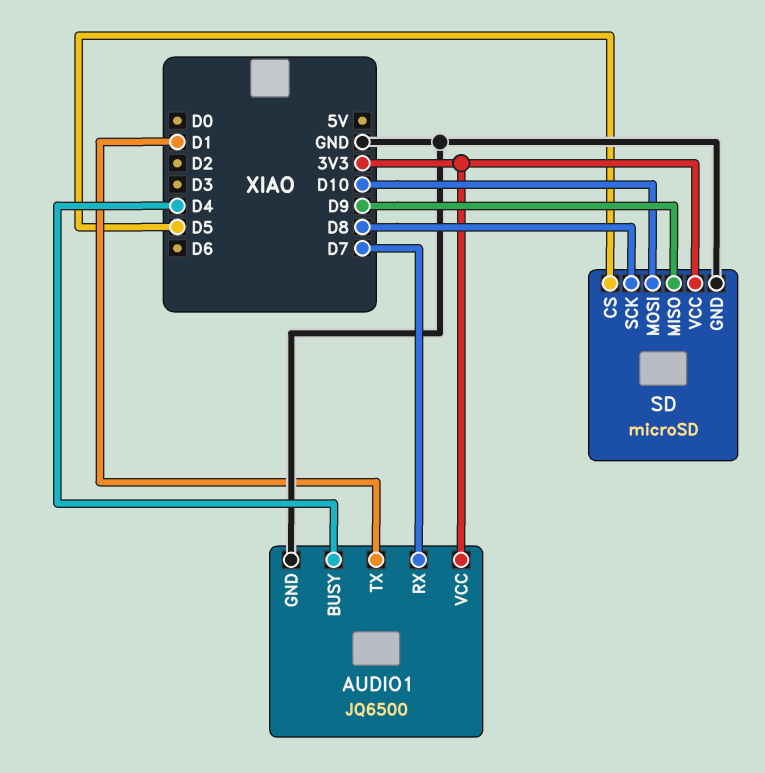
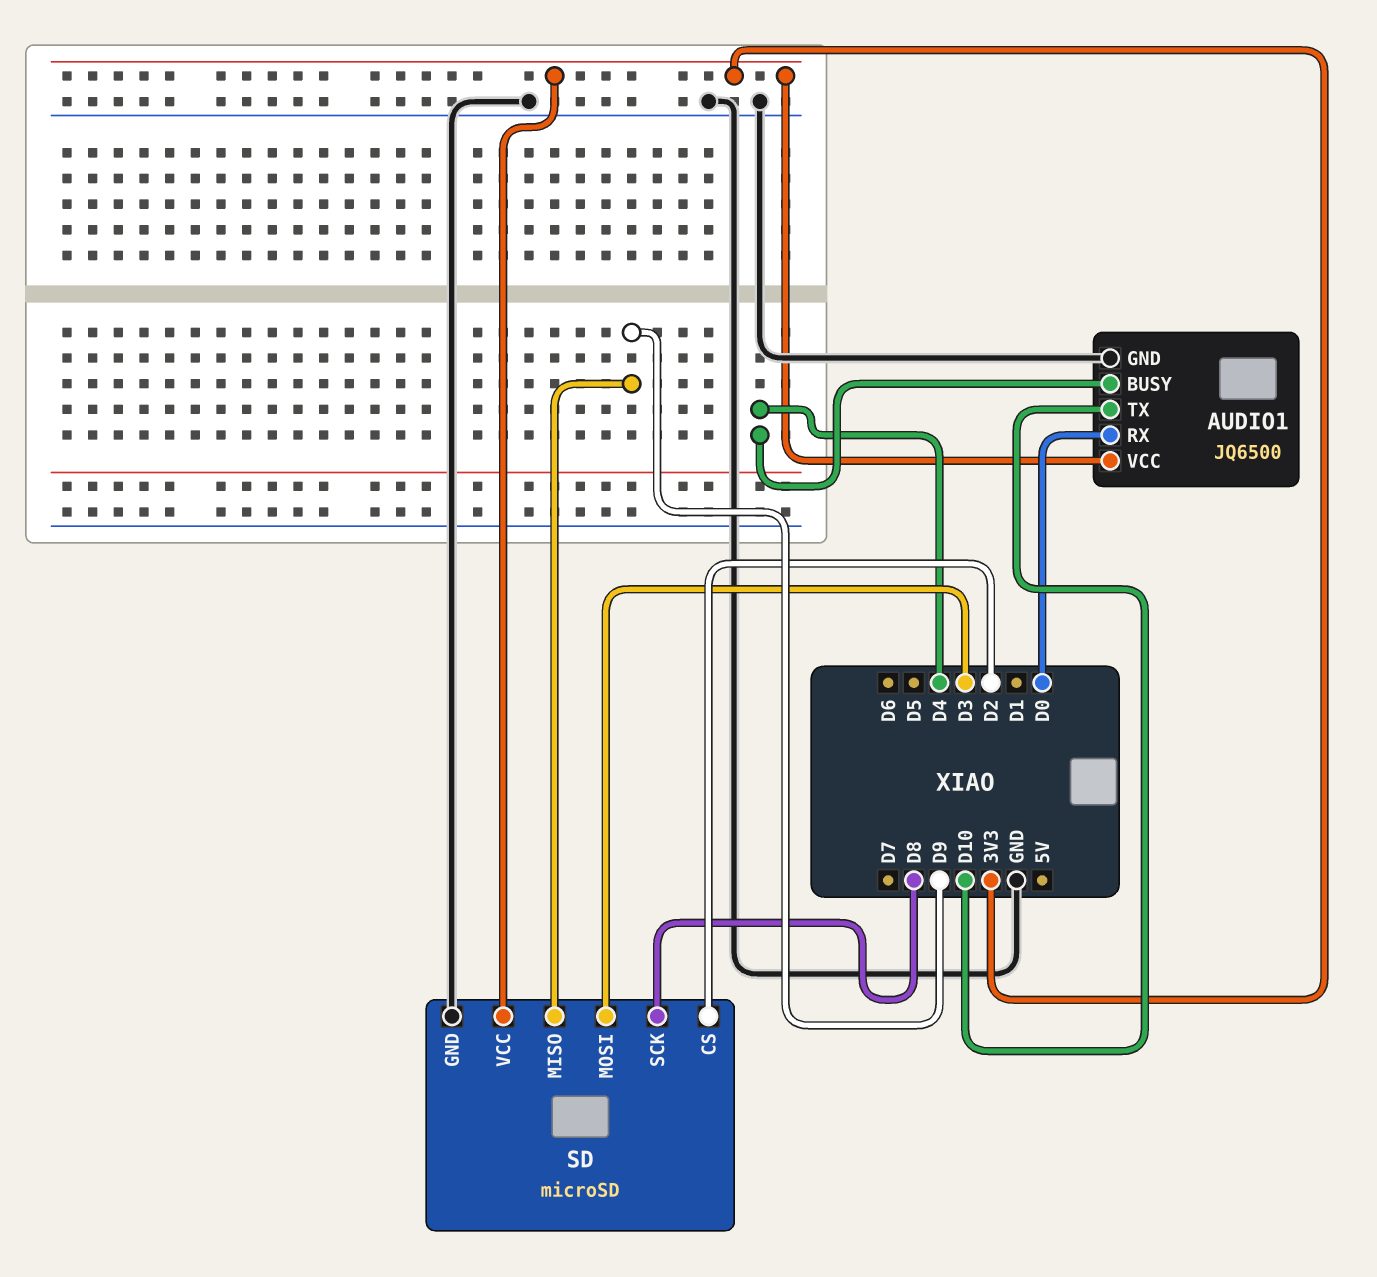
AUDIO1 pin RX: D7 -> D0
AUDIO1 pin TX: D1 -> D10
SD pin CS: D5 -> D2
SD pin MOSI: D10 -> D3

